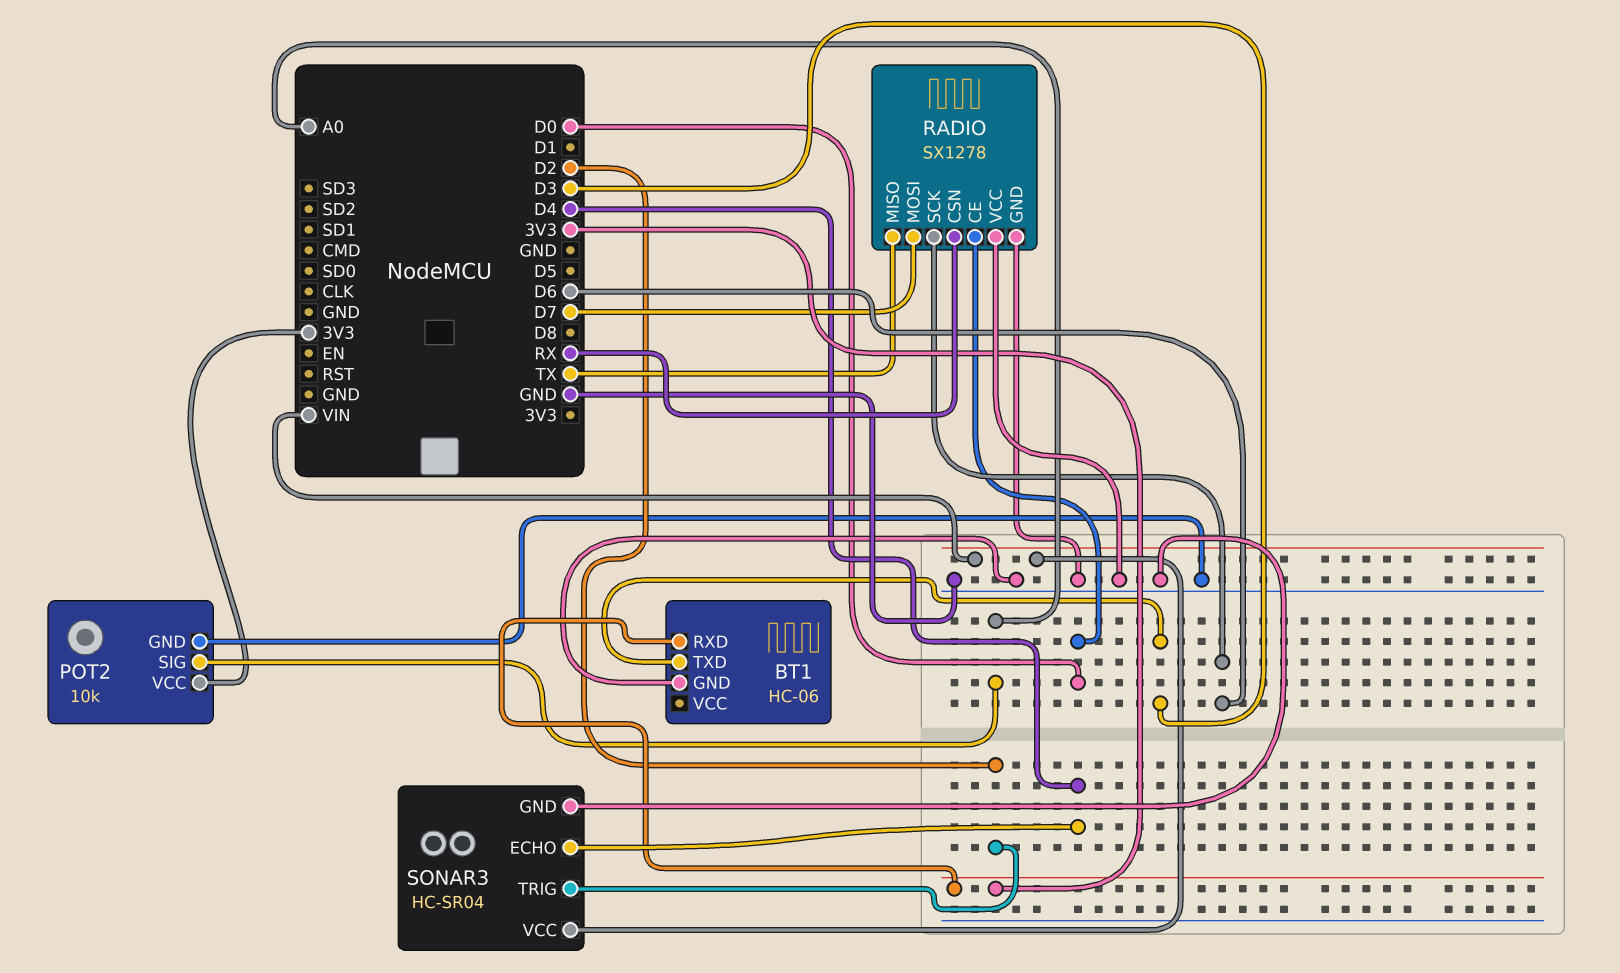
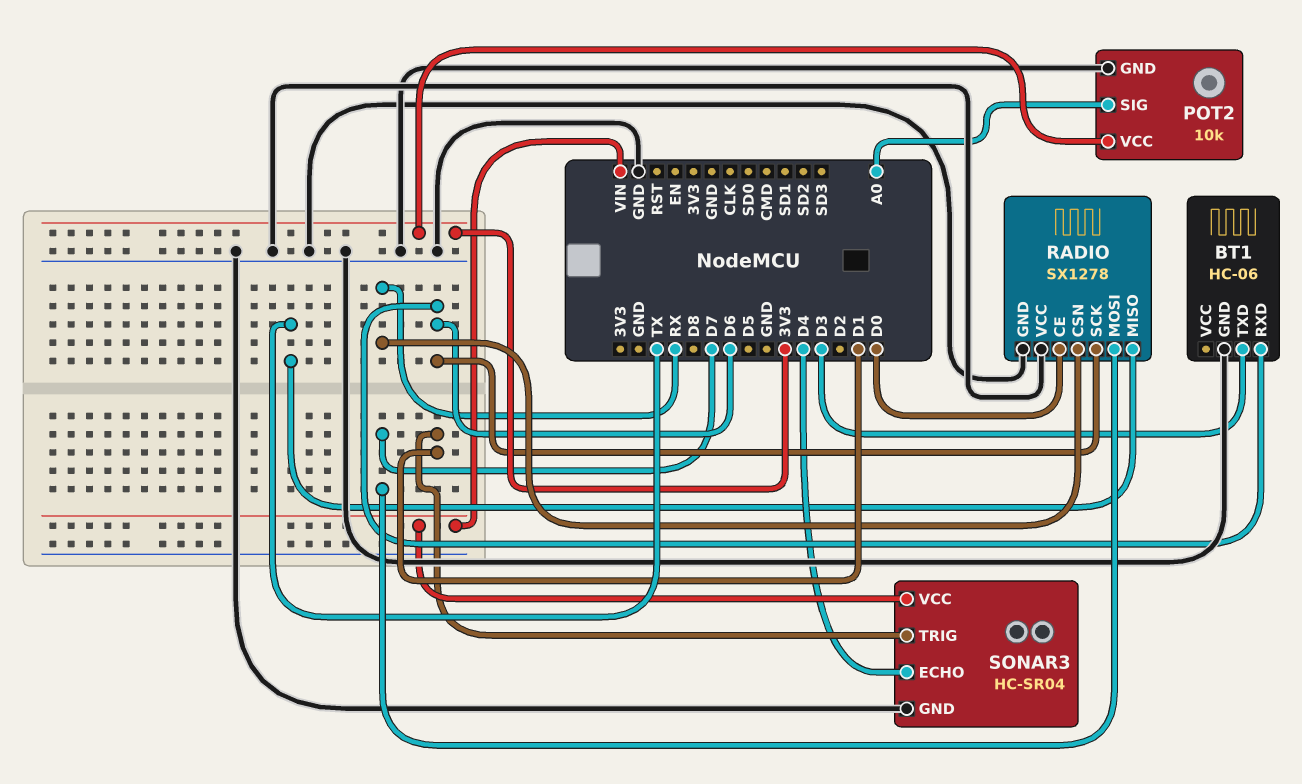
BT1 pin RXD: 3V3 -> D6
SONAR3 pin TRIG: D2 -> D1

